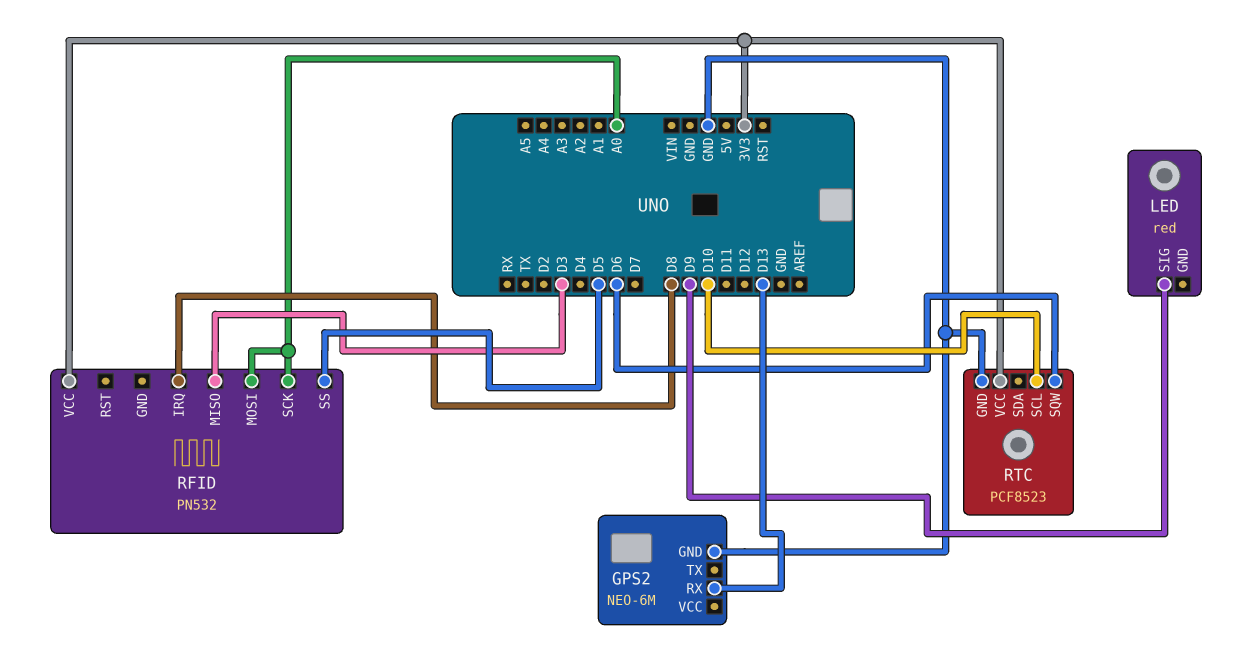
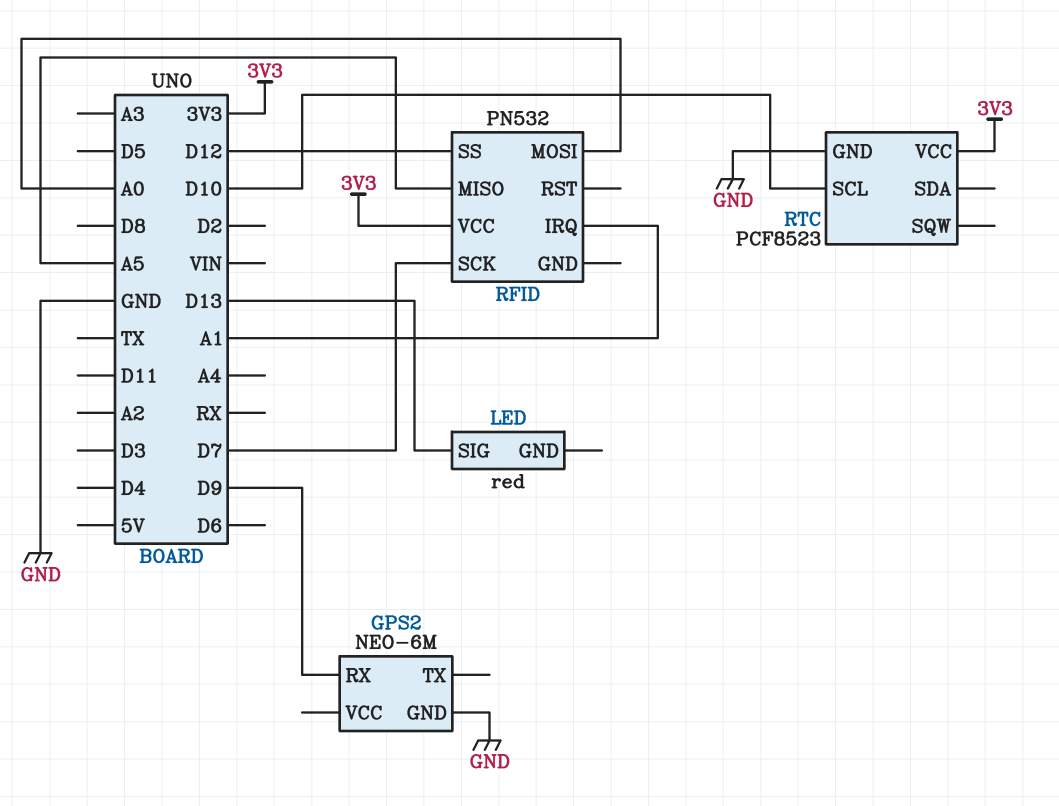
GPS2 pin RX: D13 -> D9
LED pin SIG: D9 -> D13
RFID pin IRQ: D8 -> A1
RFID pin MISO: D3 -> A5
RFID pin SCK: A0 -> D7
RFID pin SS: D5 -> D12
RTC pin SQW: D6 -> none

